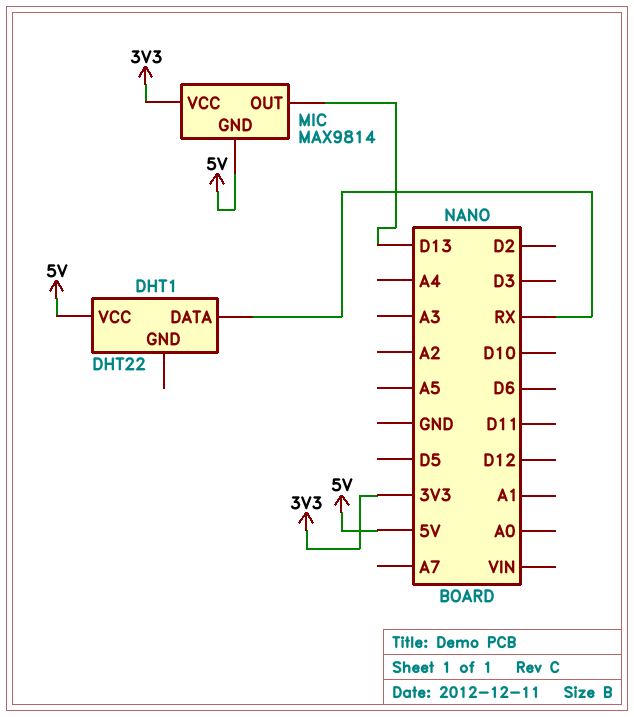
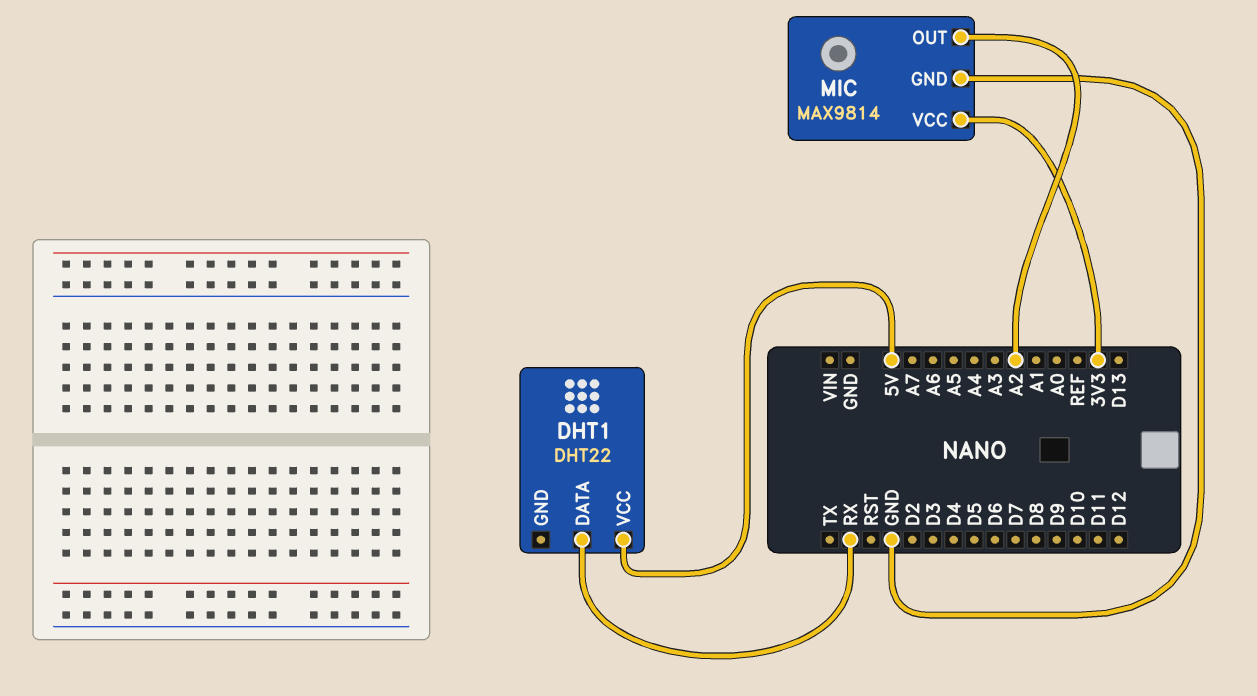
MIC pin GND: 5V -> GND
MIC pin OUT: D13 -> A2

